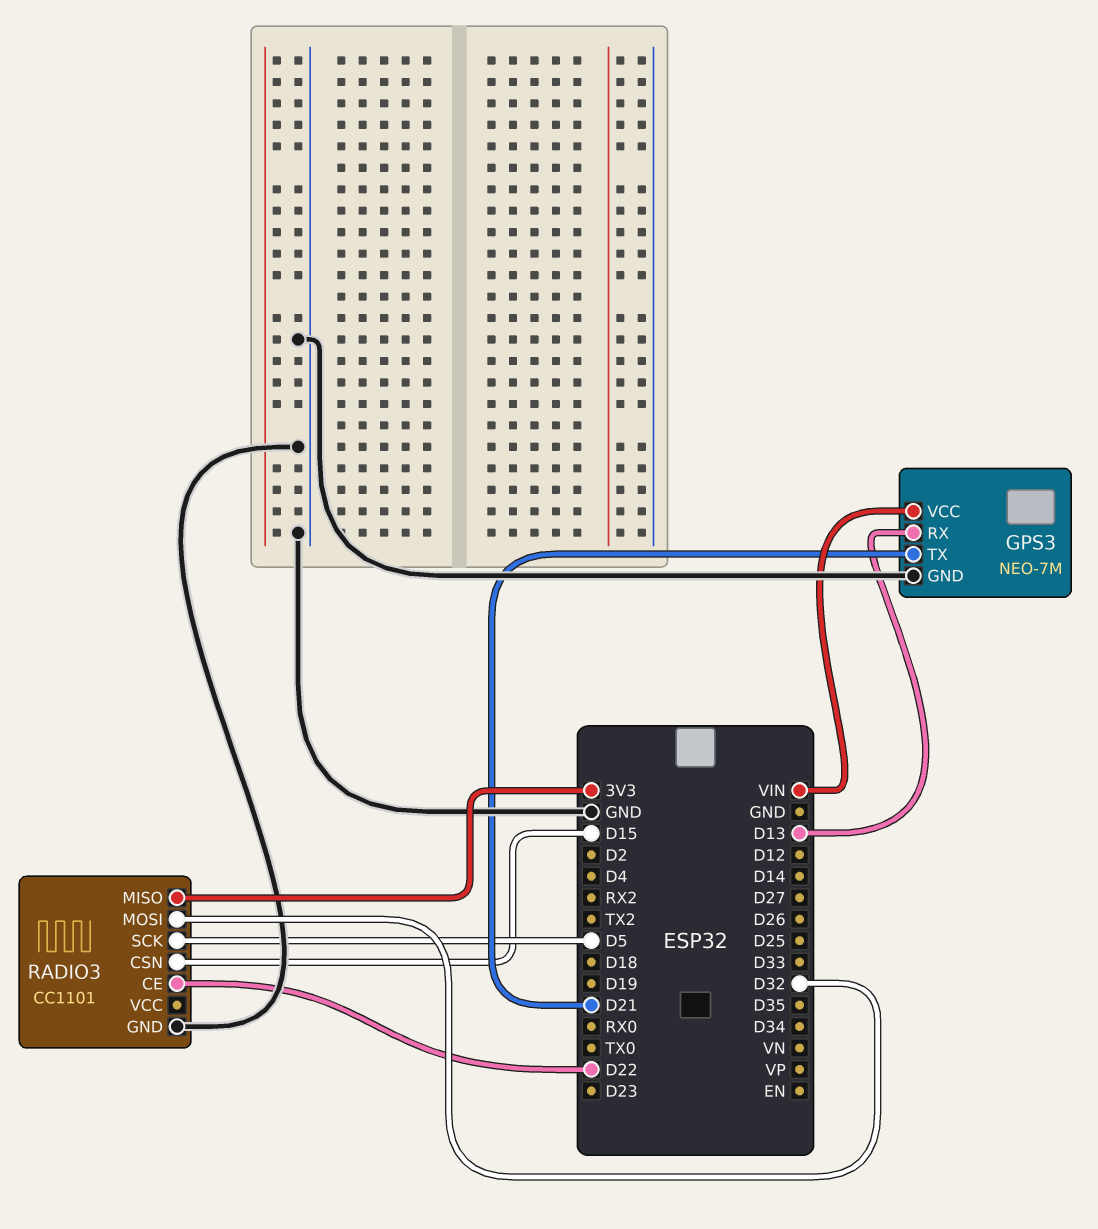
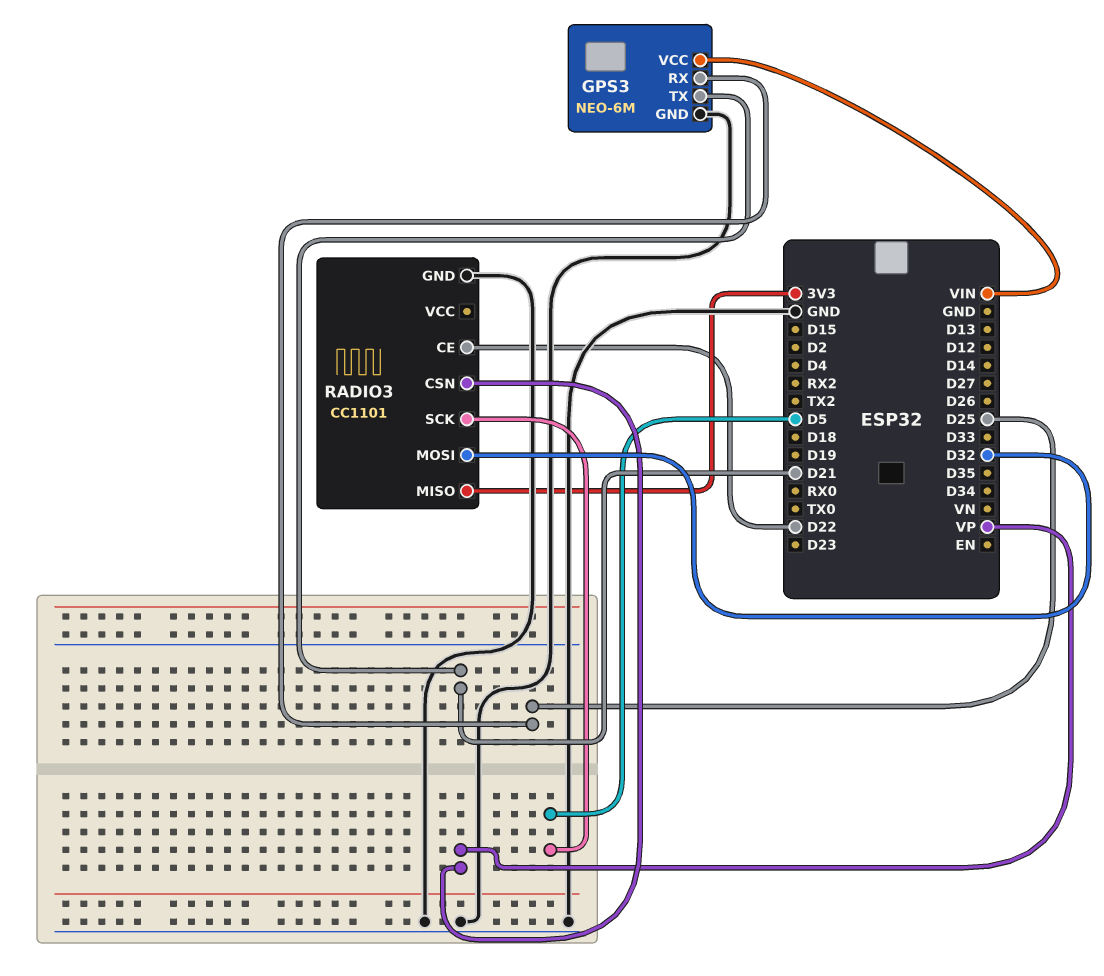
GPS3: NEO-7M -> NEO-6M
GPS3 pin RX: D13 -> D25
RADIO3 pin CSN: D15 -> VP

